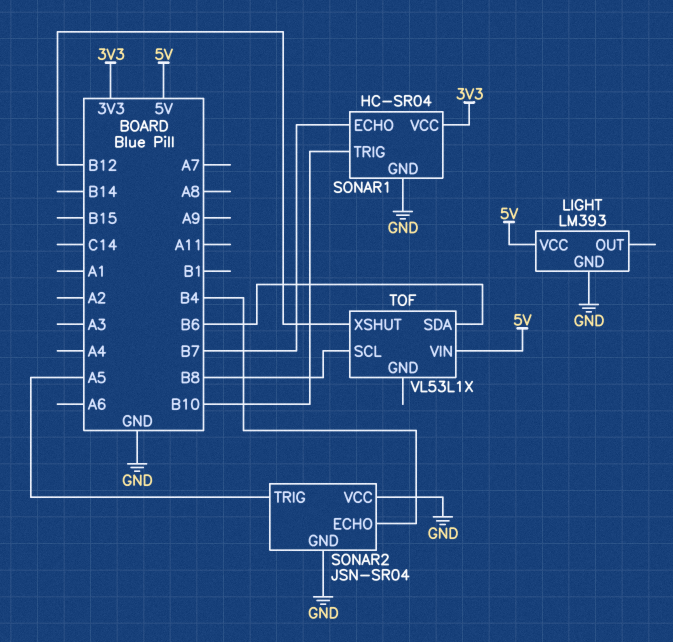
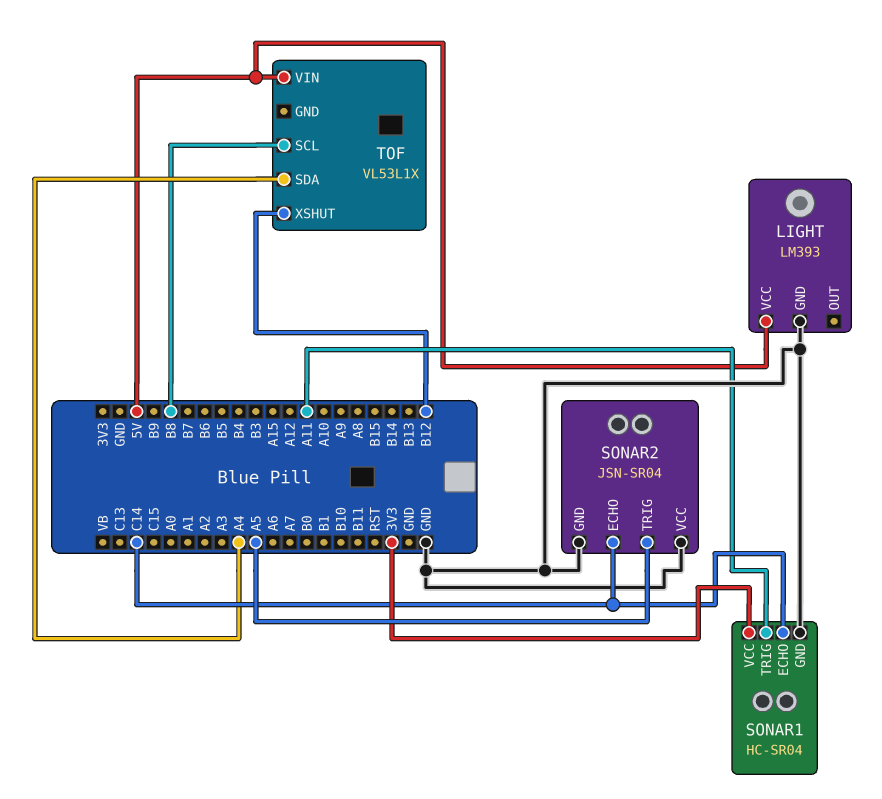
SONAR1 pin ECHO: B7 -> C14
SONAR1 pin TRIG: B10 -> A11
SONAR2 pin ECHO: B4 -> C14
TOF pin SDA: B6 -> A4

